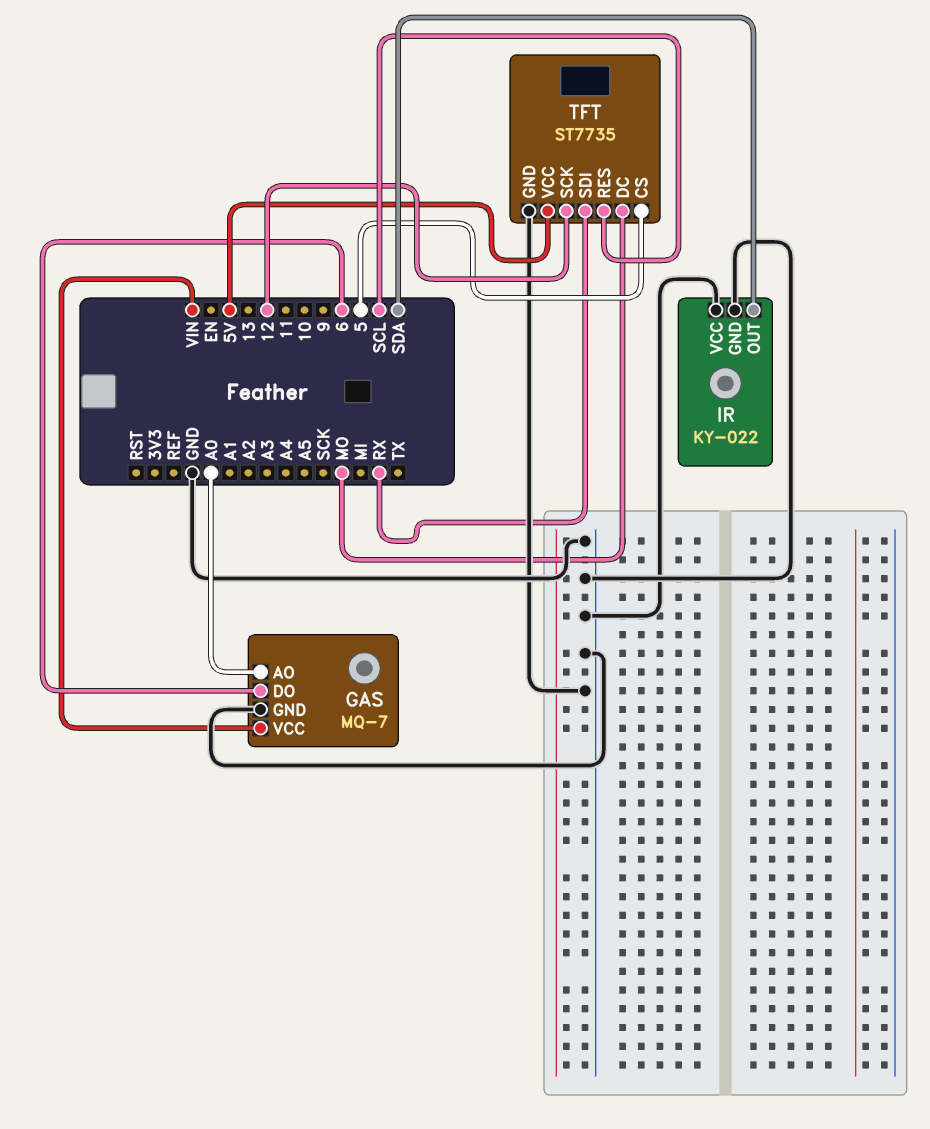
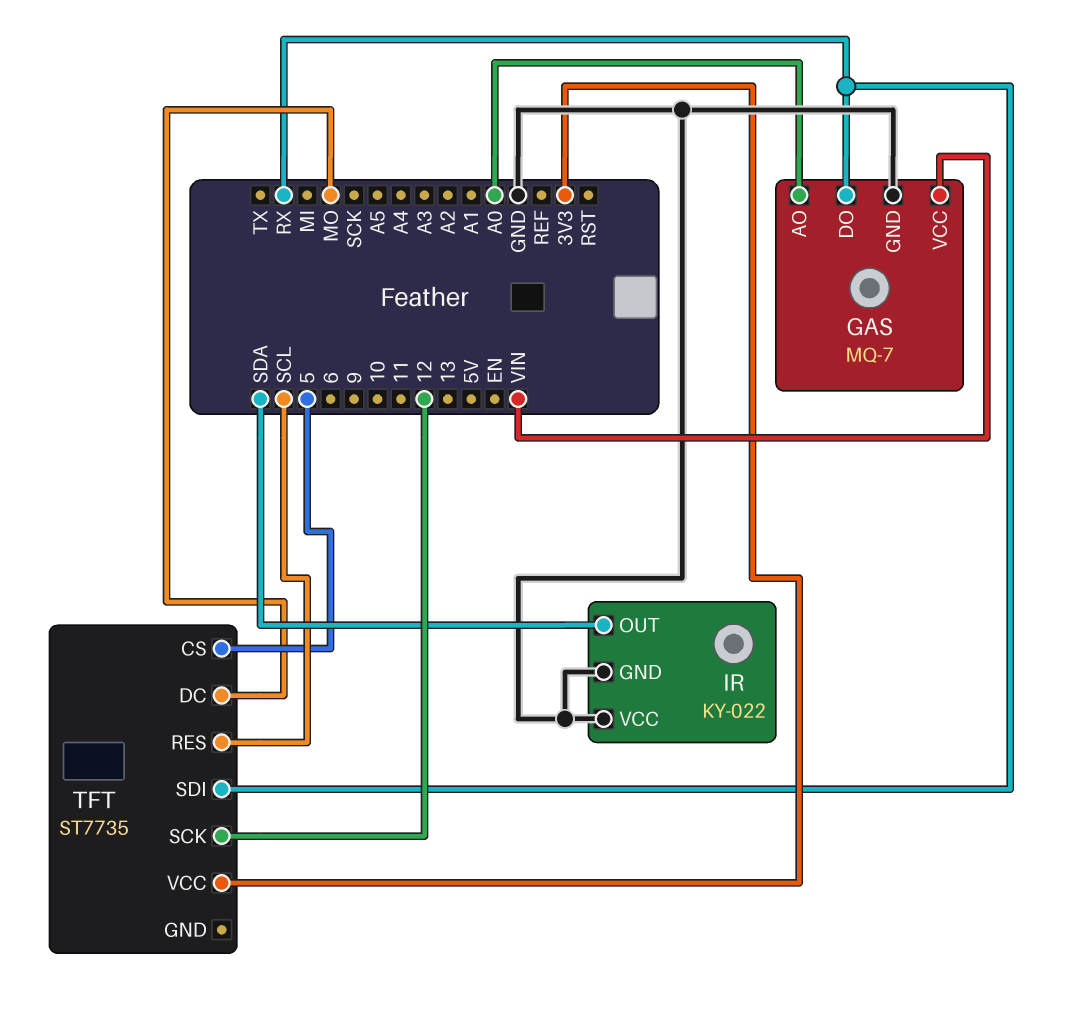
GAS pin DO: 6 -> RX
TFT pin GND: GND -> none
TFT pin VCC: 5V -> 3V3

